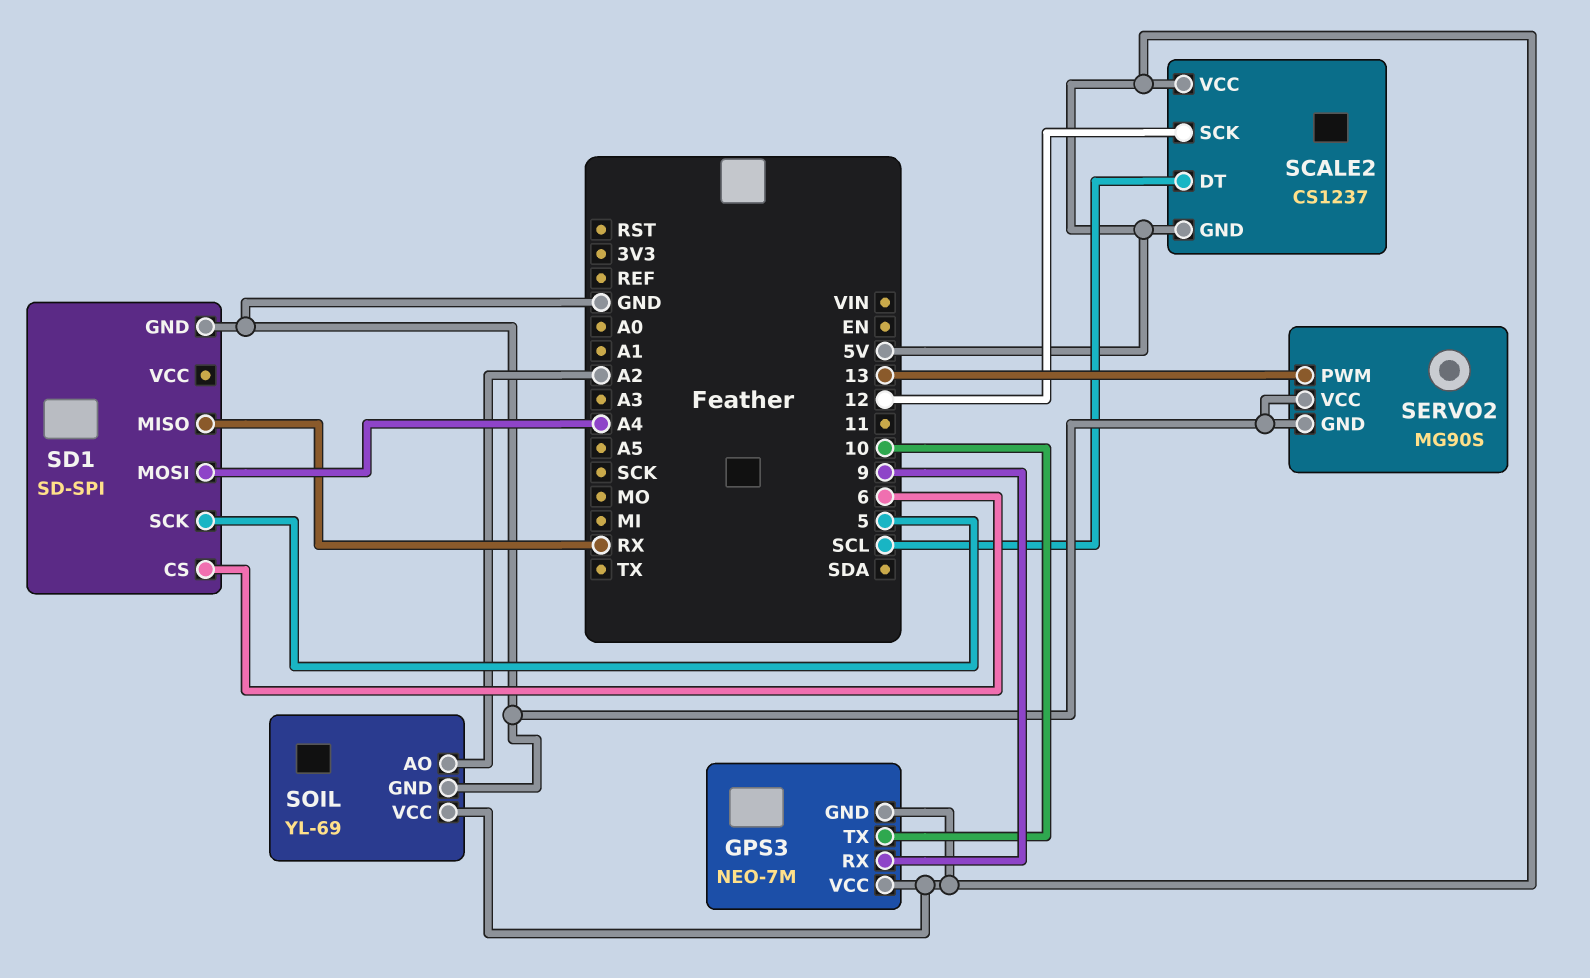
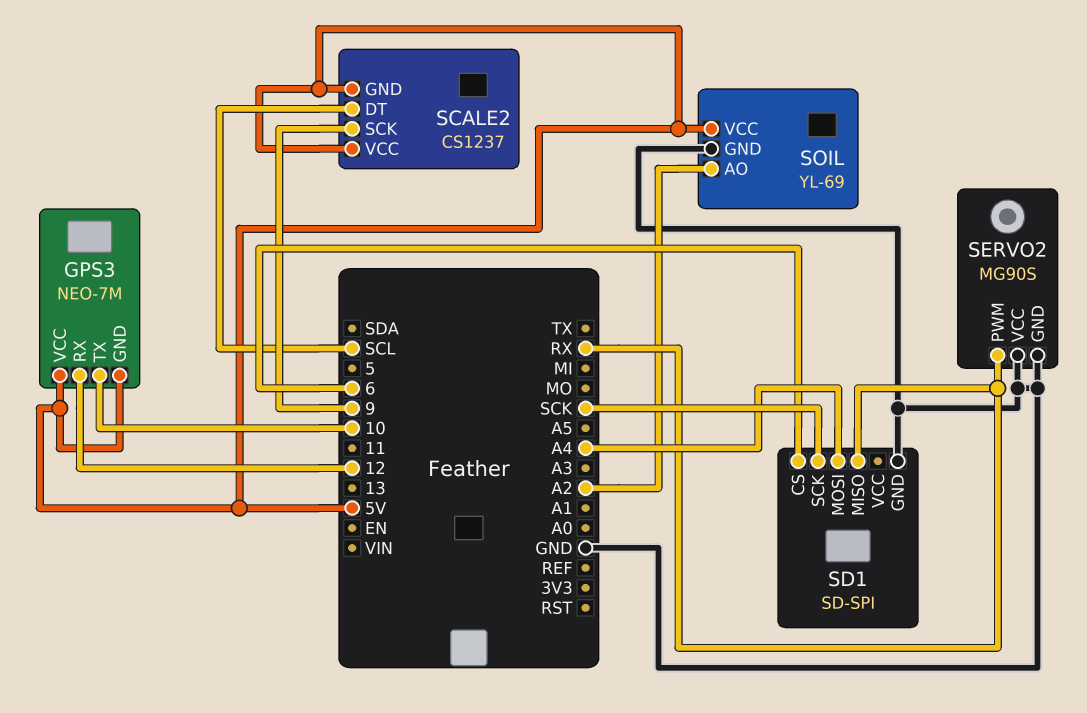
GPS3 pin RX: 9 -> 12
SCALE2 pin SCK: 12 -> 9
SD1 pin SCK: 5 -> SCK
SERVO2 pin PWM: 13 -> RX

